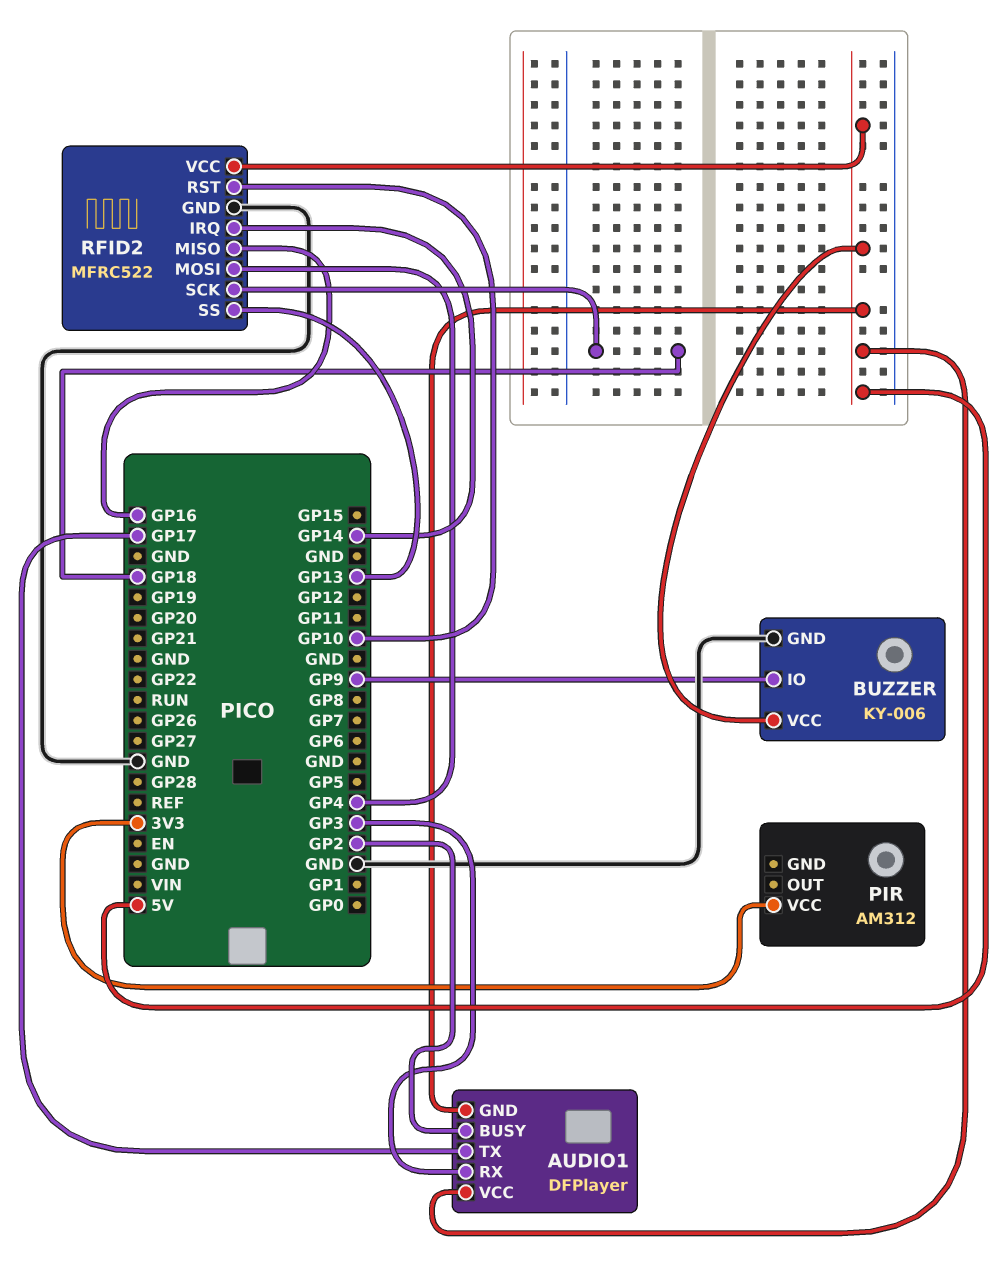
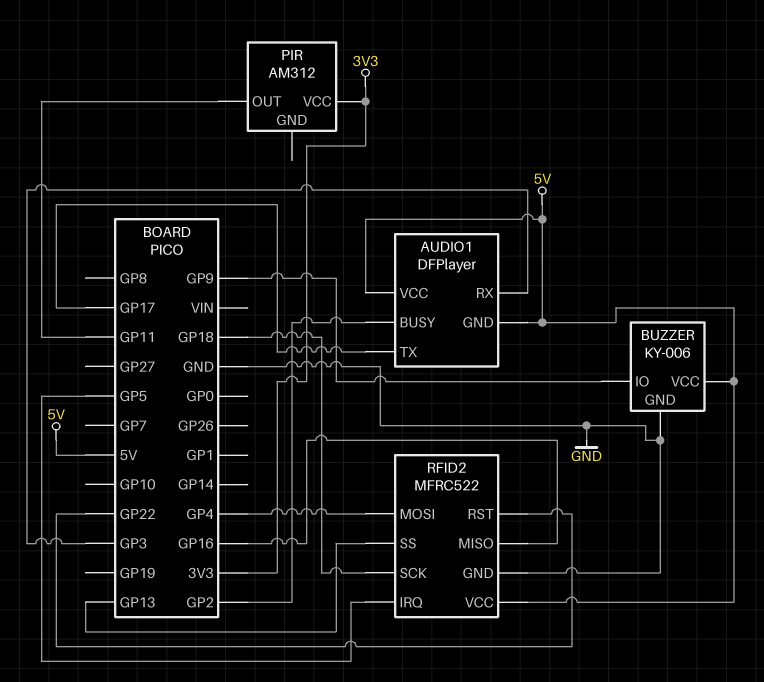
PIR pin OUT: none -> GP11
RFID2 pin IRQ: GP14 -> GP5
RFID2 pin RST: GP10 -> GP22

